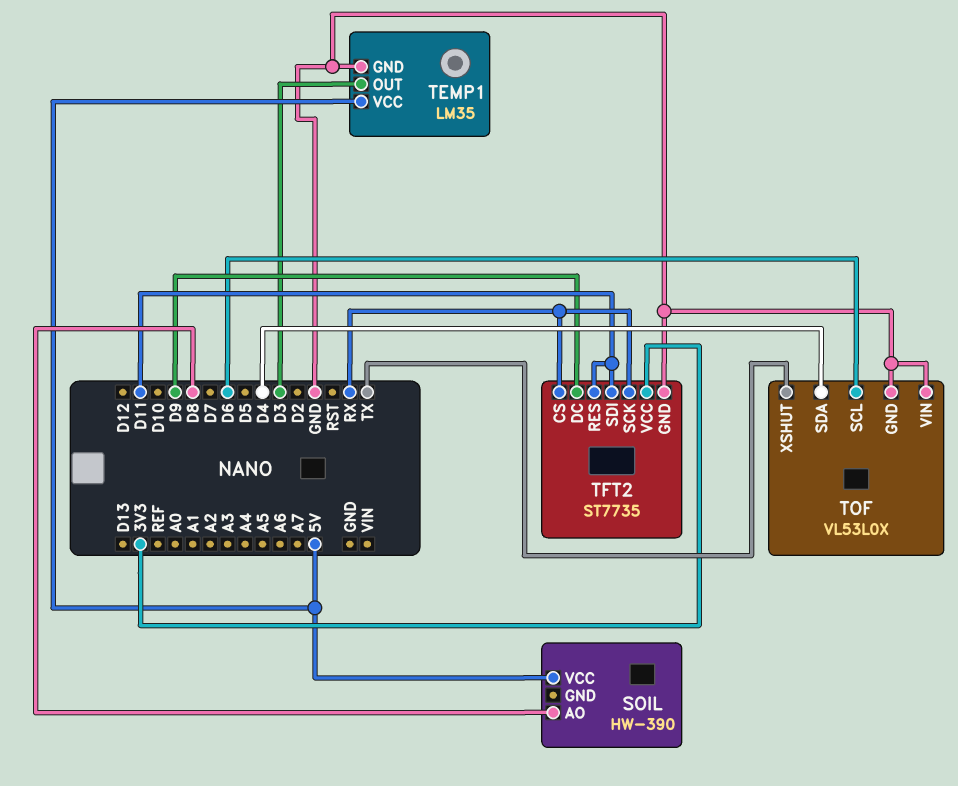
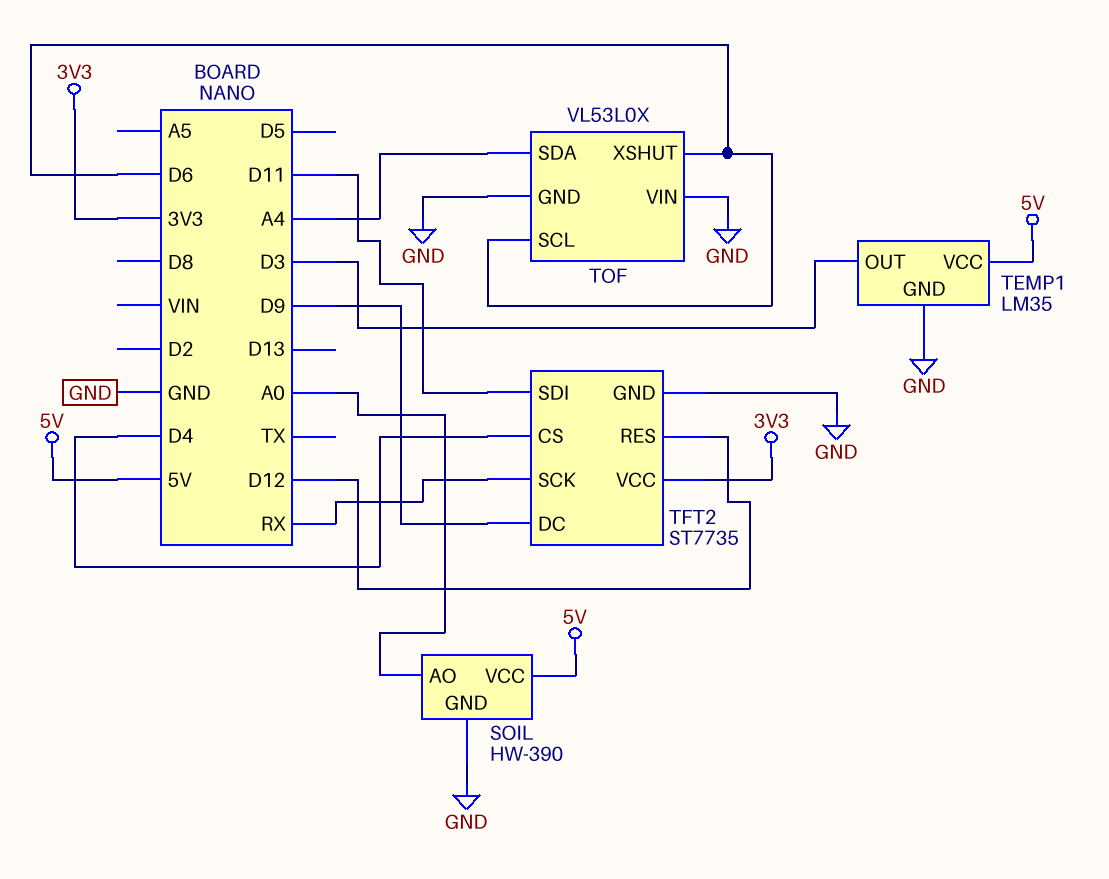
SOIL pin AO: D8 -> A0
SOIL pin GND: none -> GND
TFT2 pin CS: RX -> D4
TFT2 pin RES: D11 -> D12
TOF pin SDA: D4 -> A4
TOF pin XSHUT: TX -> D6

